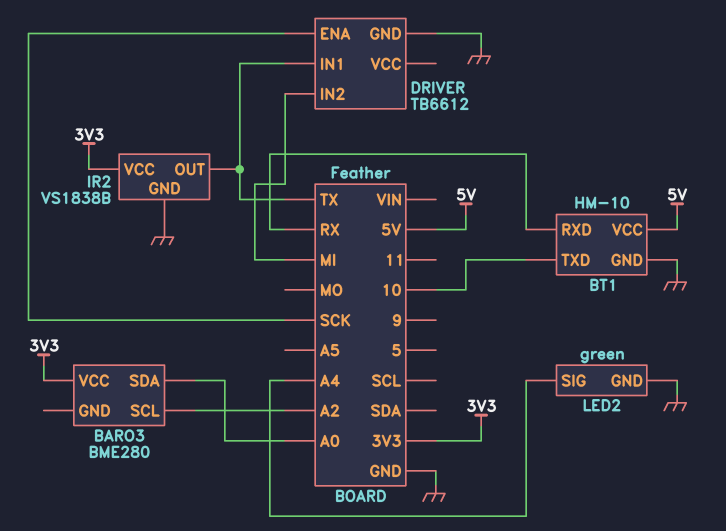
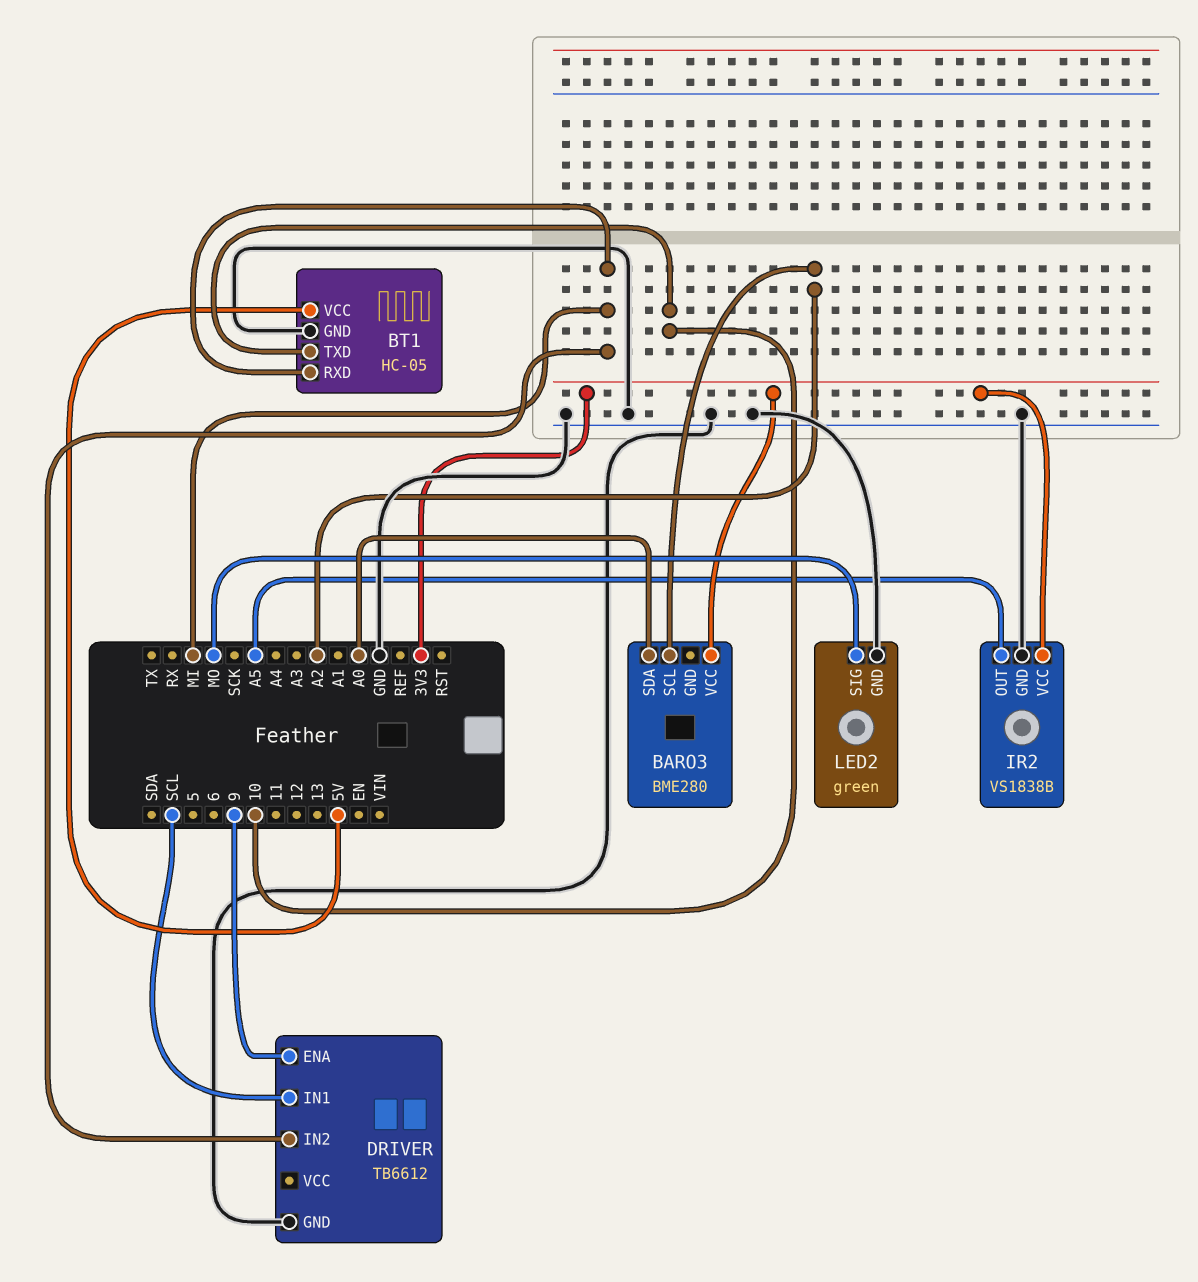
BT1: HM-10 -> HC-05
BT1 pin RXD: RX -> MI
DRIVER pin ENA: SCK -> 9
DRIVER pin IN1: TX -> SCL
IR2 pin OUT: TX -> A5
LED2 pin SIG: A4 -> MO

